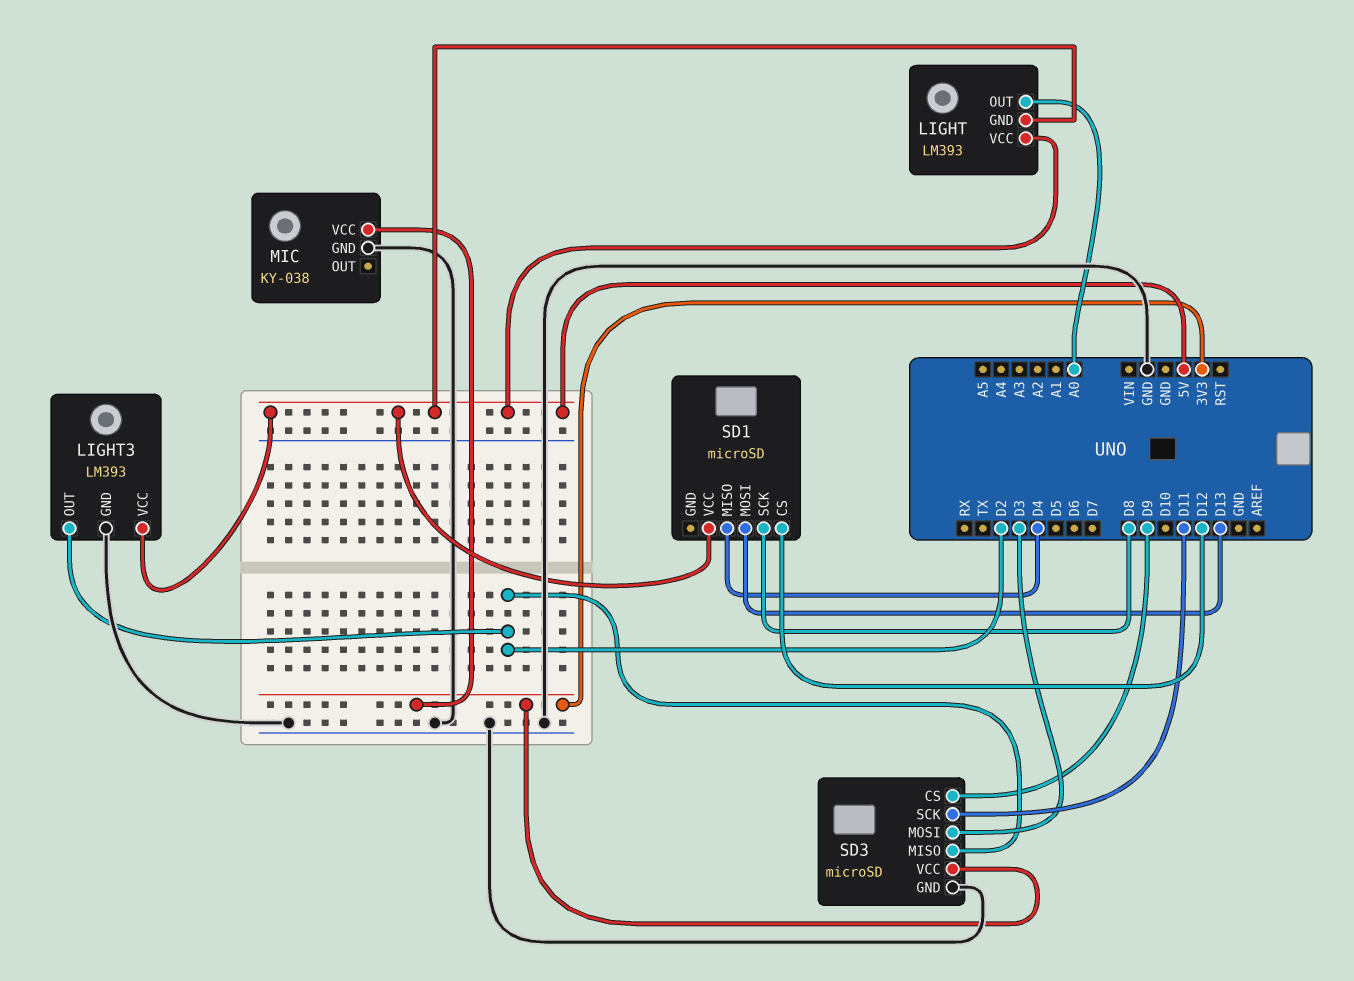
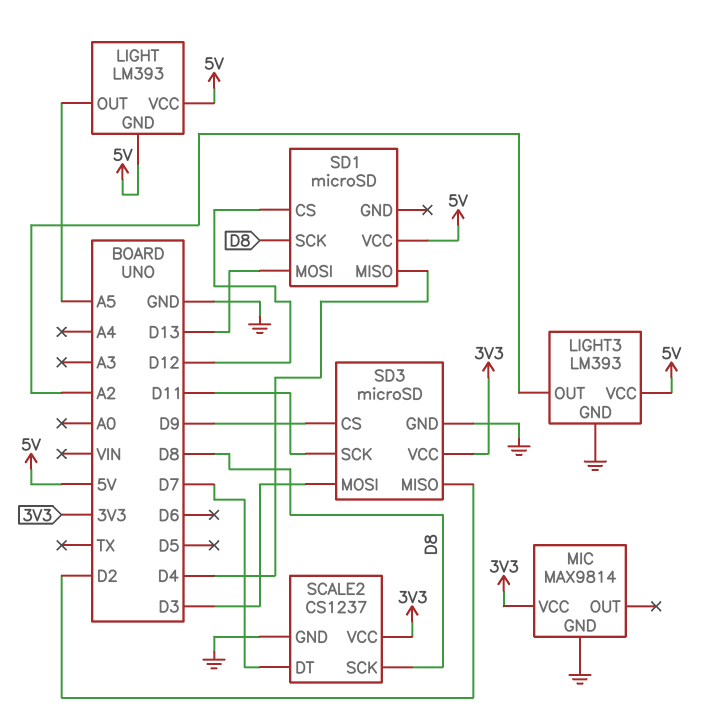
LIGHT pin OUT: A0 -> A5
LIGHT3 pin OUT: D2 -> A2
MIC: KY-038 -> MAX9814
SCALE2: none -> CS1237
SCALE2 pin DT: none -> D7
SCALE2 pin GND: none -> GND
SCALE2 pin SCK: none -> D8
SCALE2 pin VCC: none -> 3V3

